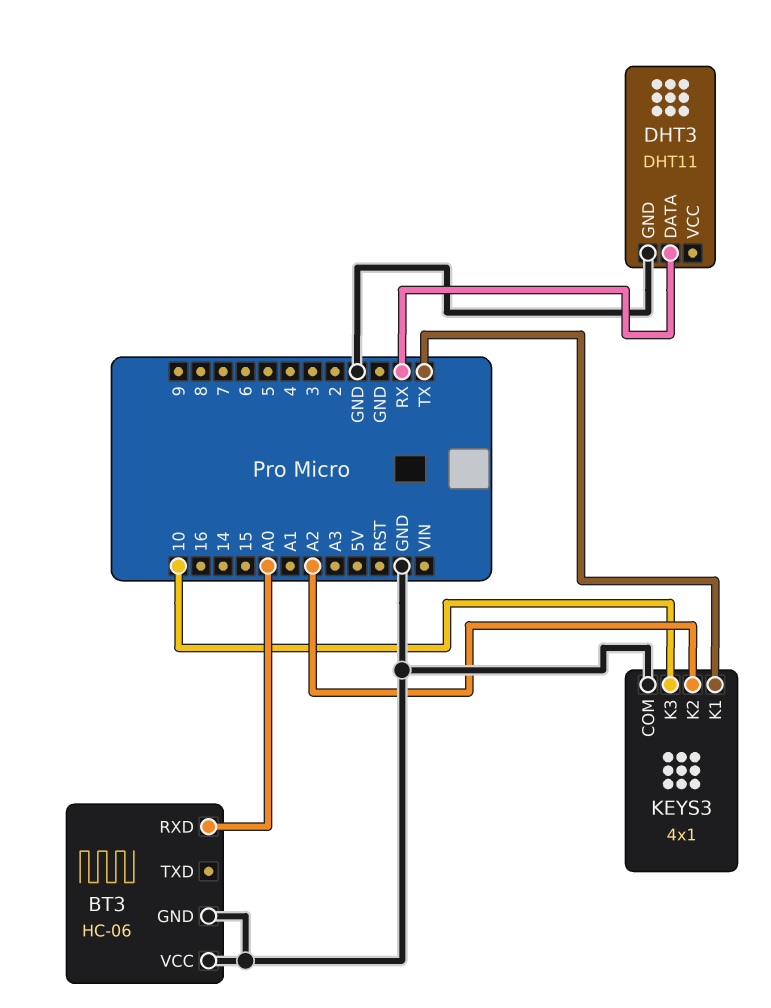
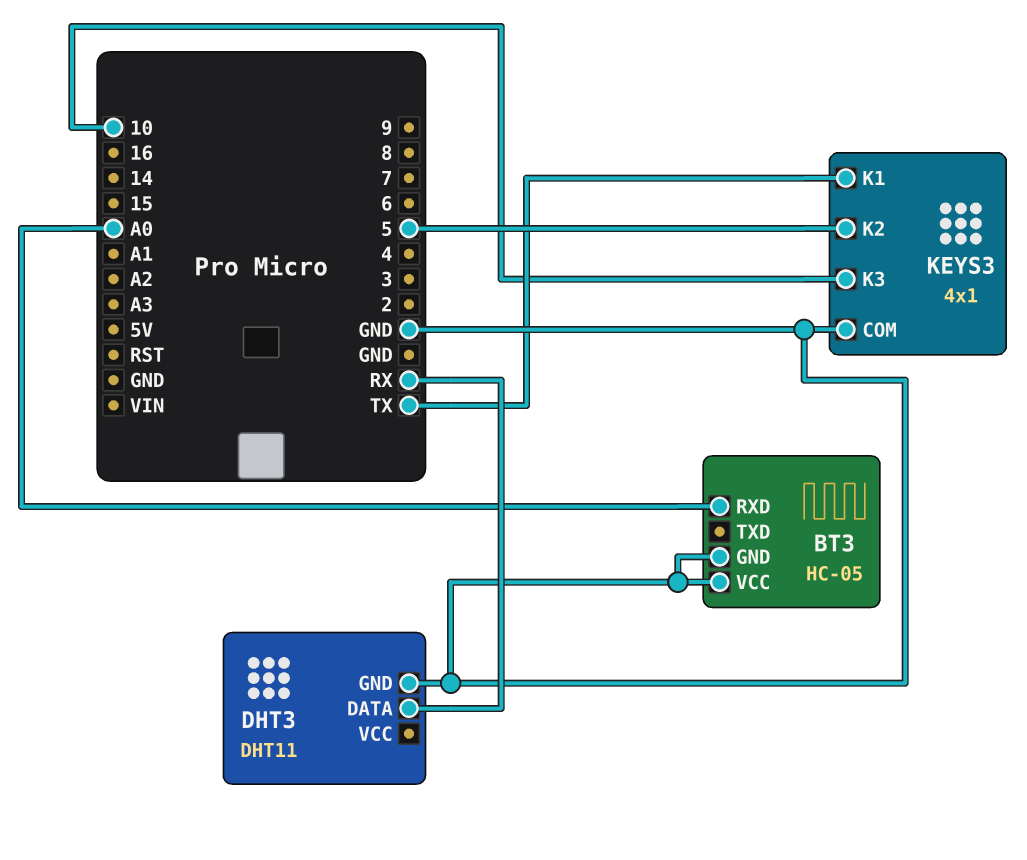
BT3: HC-06 -> HC-05
KEYS3 pin K2: A2 -> 5

